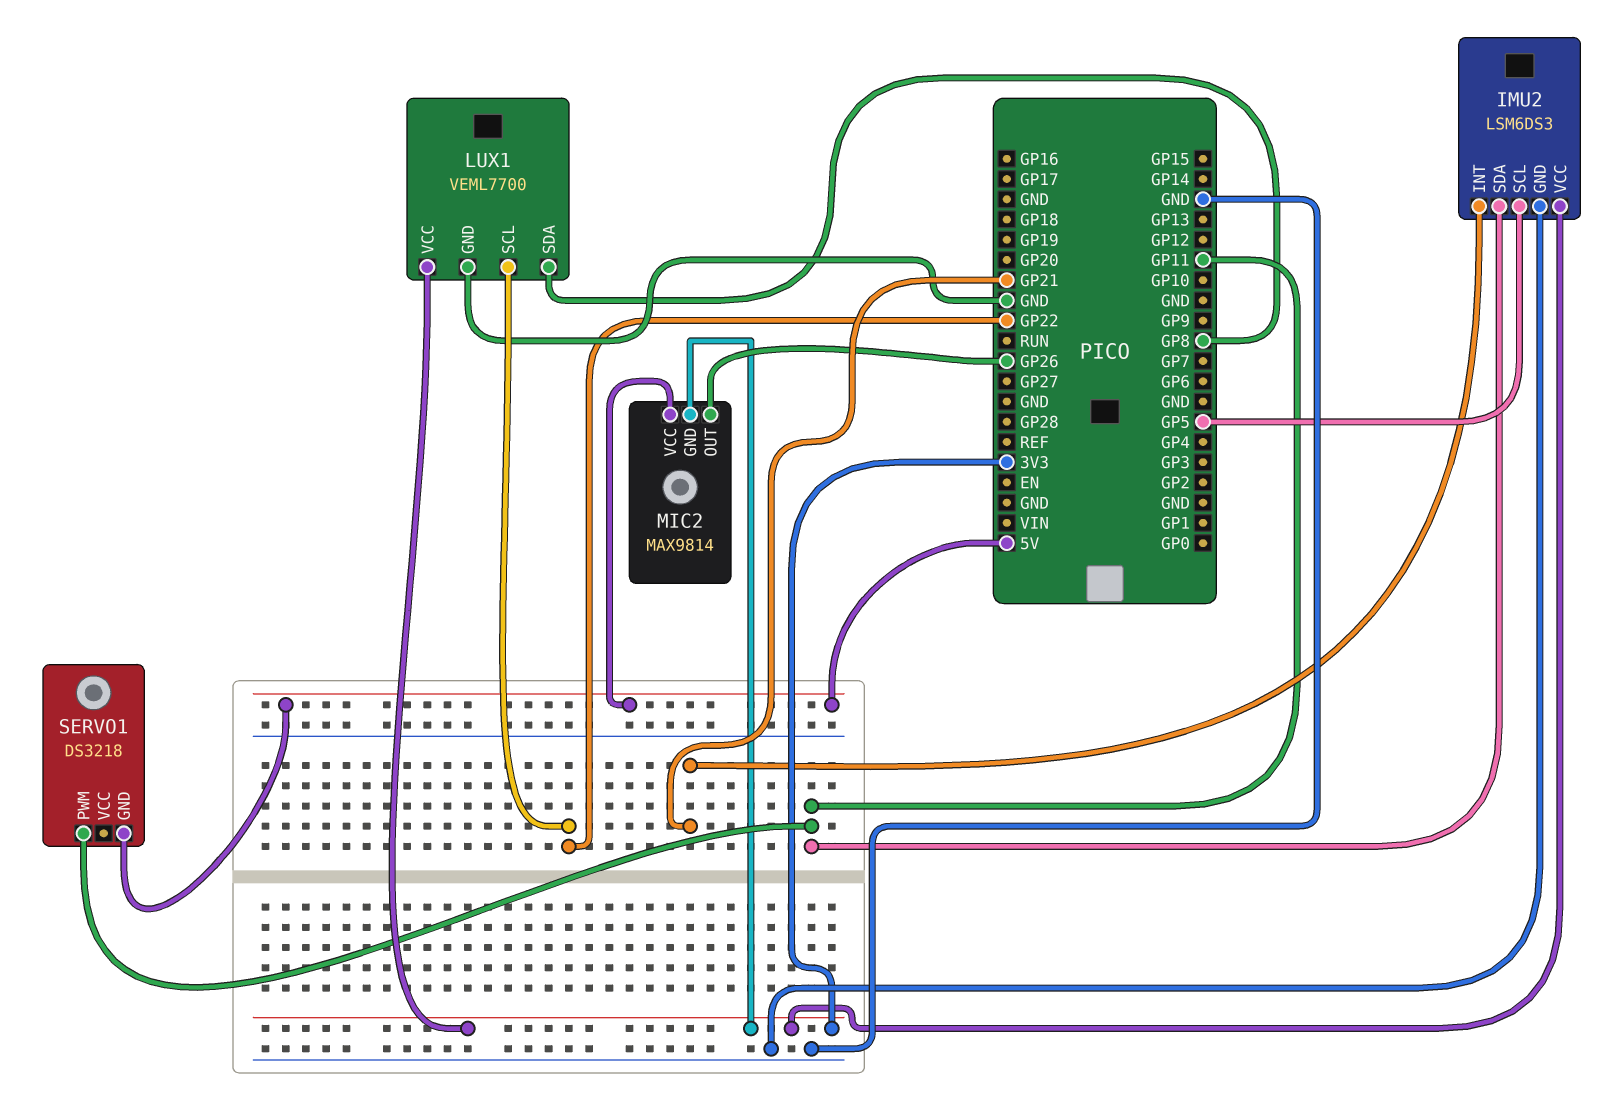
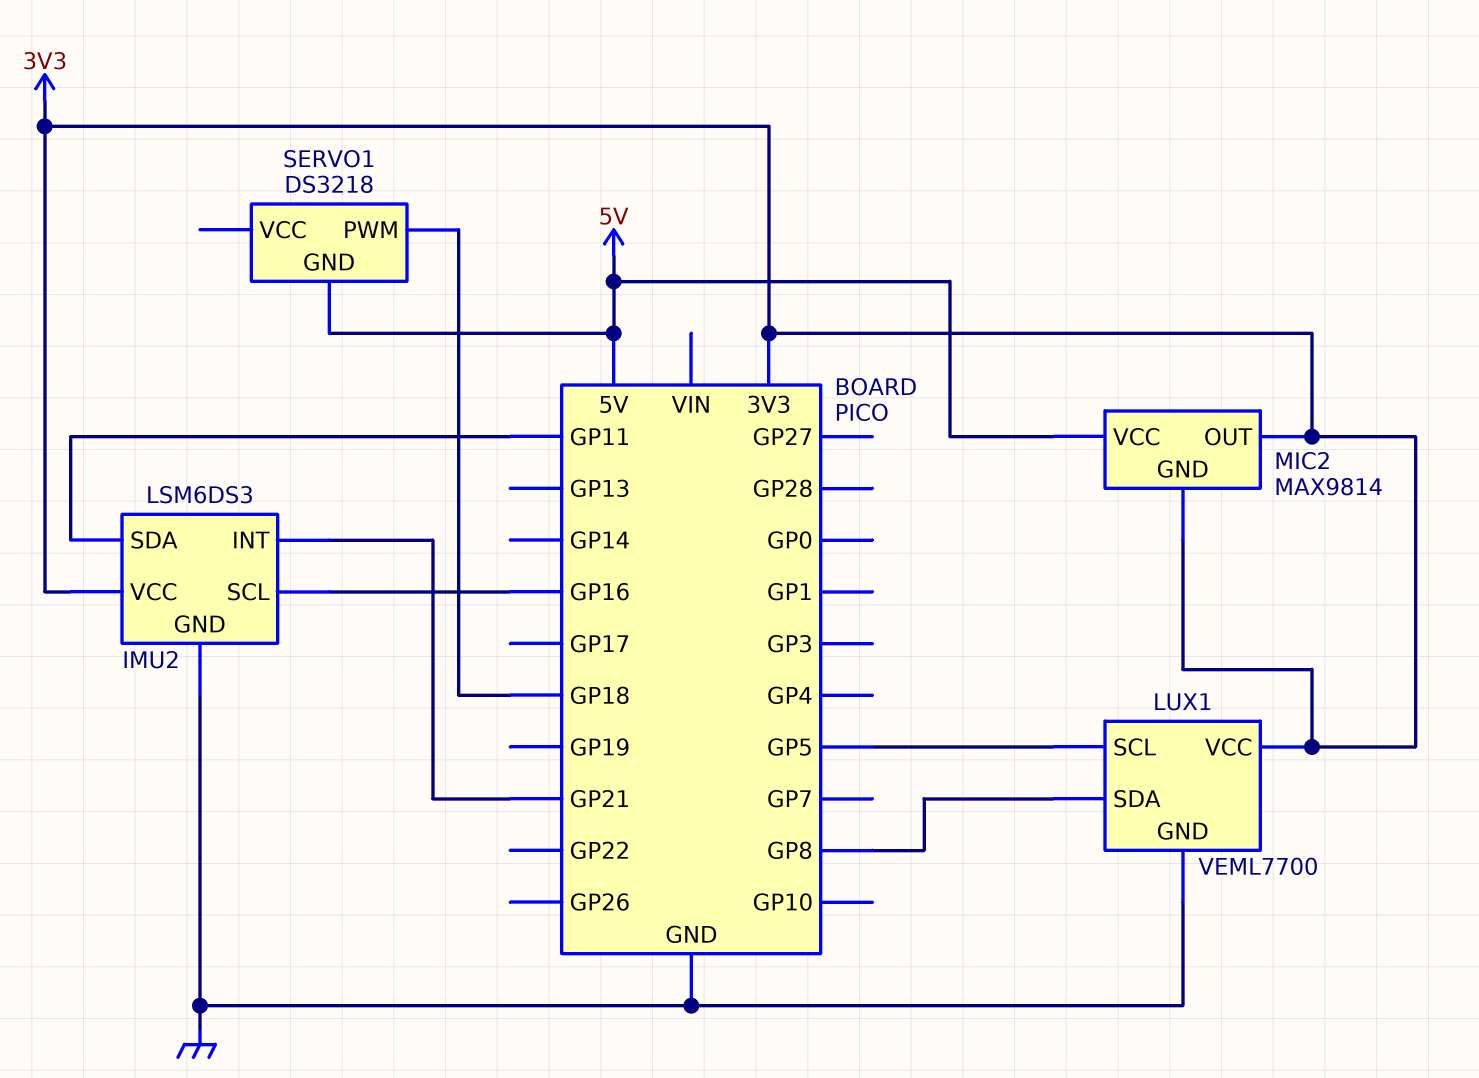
IMU2 pin SCL: GP5 -> GP16
LUX1 pin SCL: GP22 -> GP5
MIC2 pin OUT: GP26 -> 3V3
SERVO1 pin PWM: GP11 -> GP18

